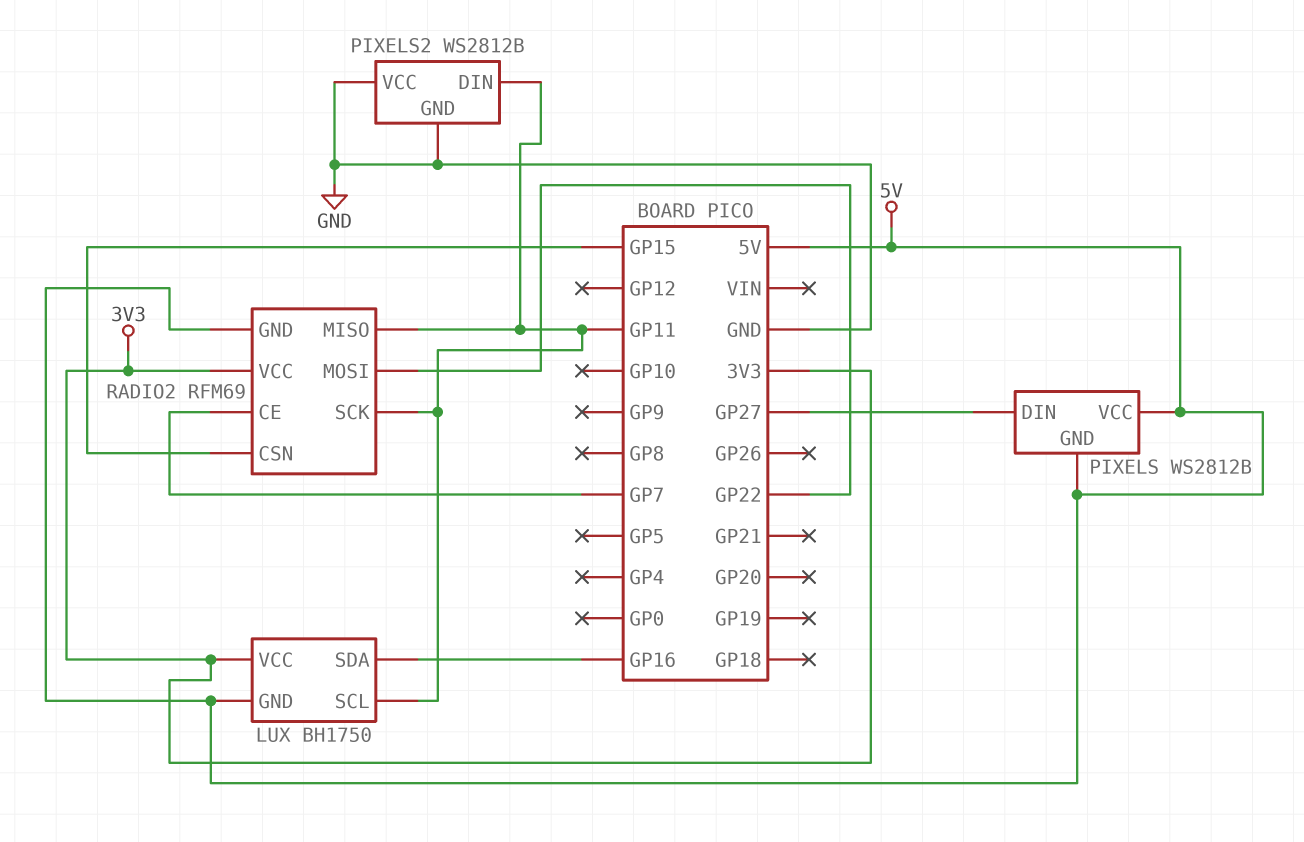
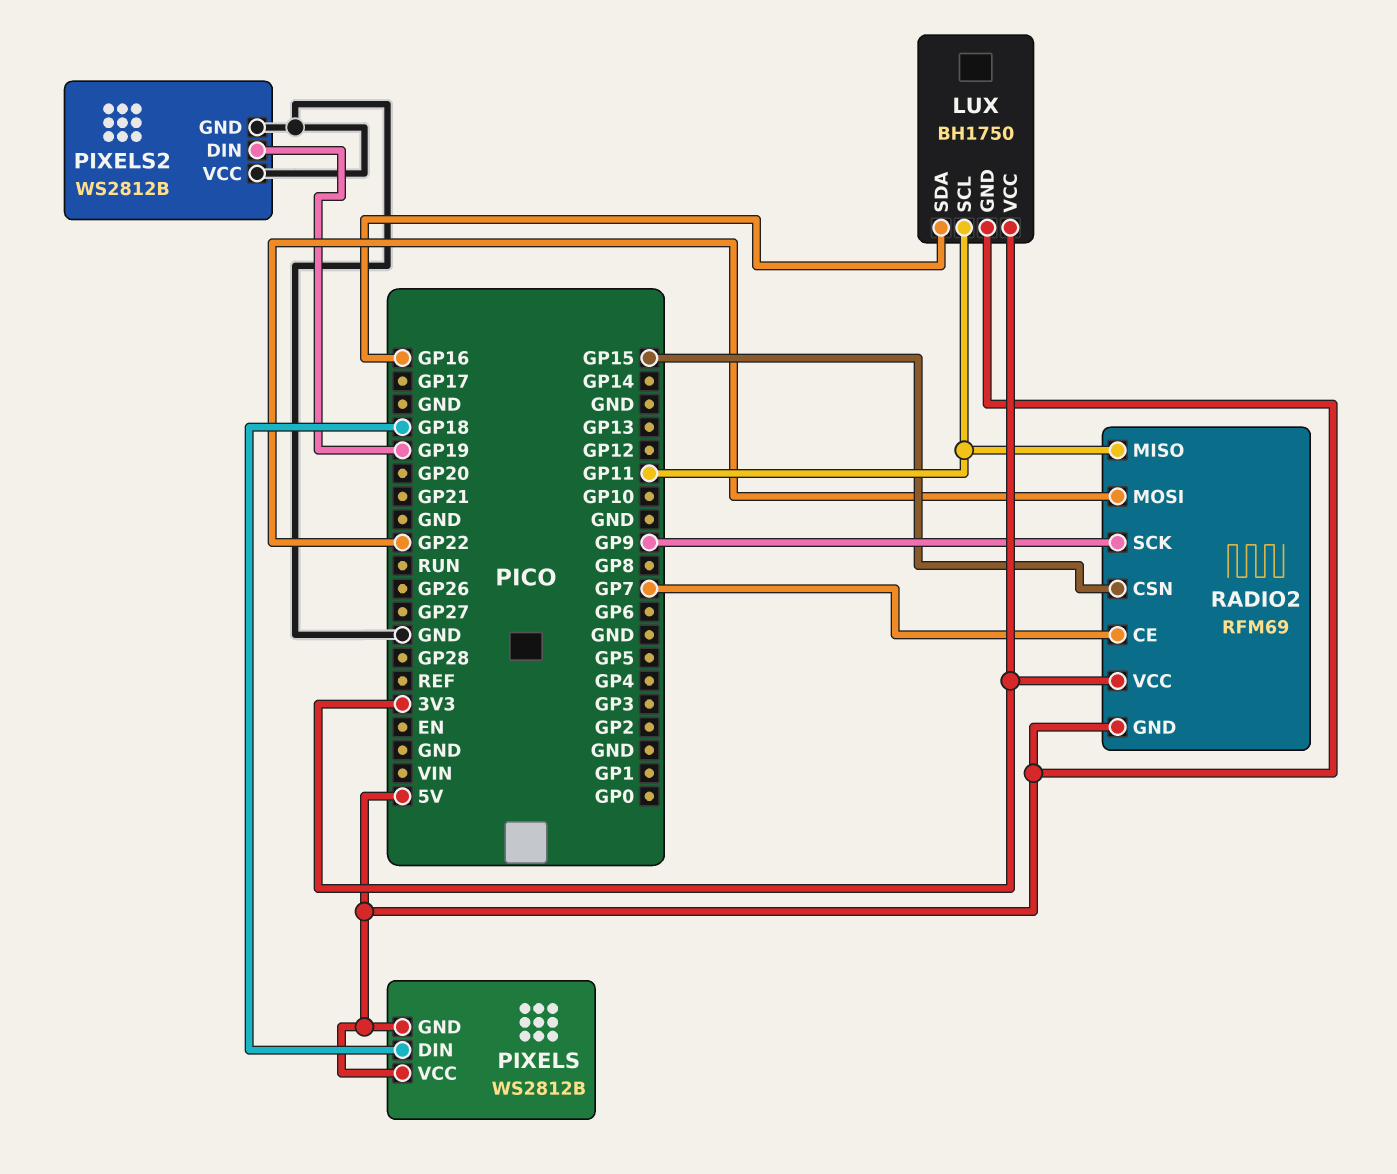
PIXELS pin DIN: GP27 -> GP18
PIXELS2 pin DIN: GP11 -> GP19
RADIO2 pin SCK: GP11 -> GP9

